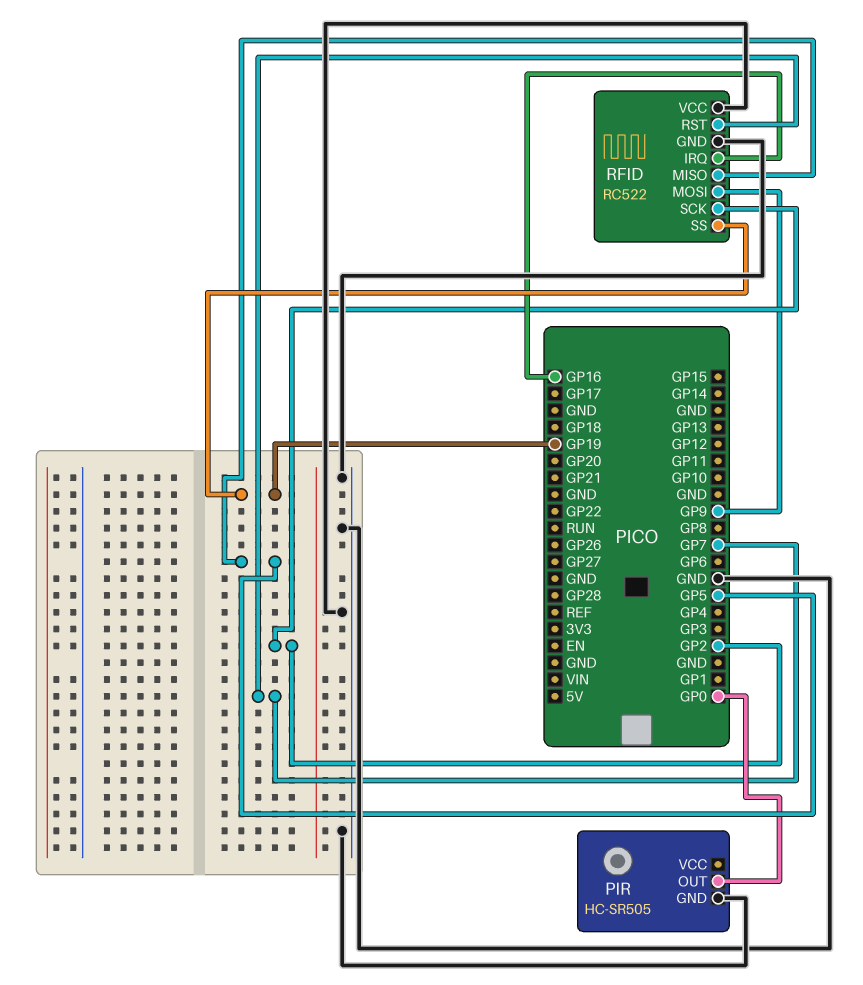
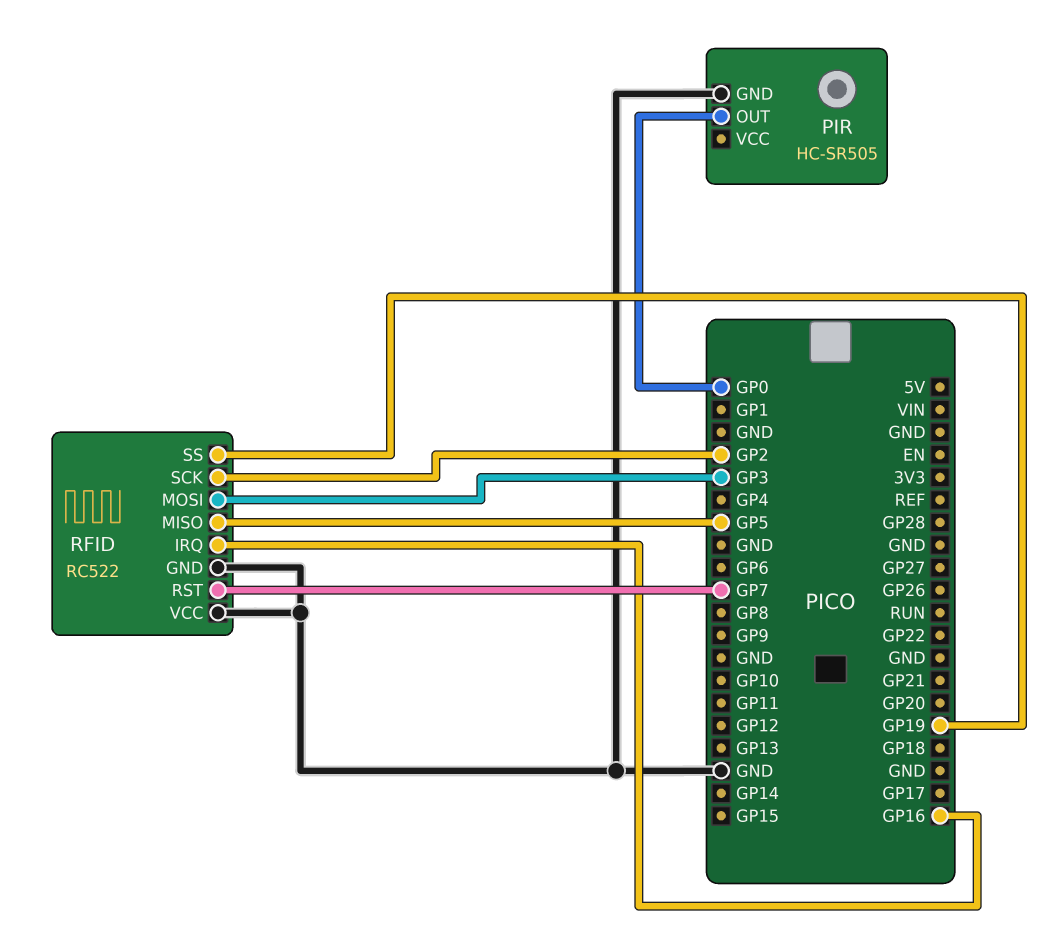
RFID pin MOSI: GP9 -> GP3

